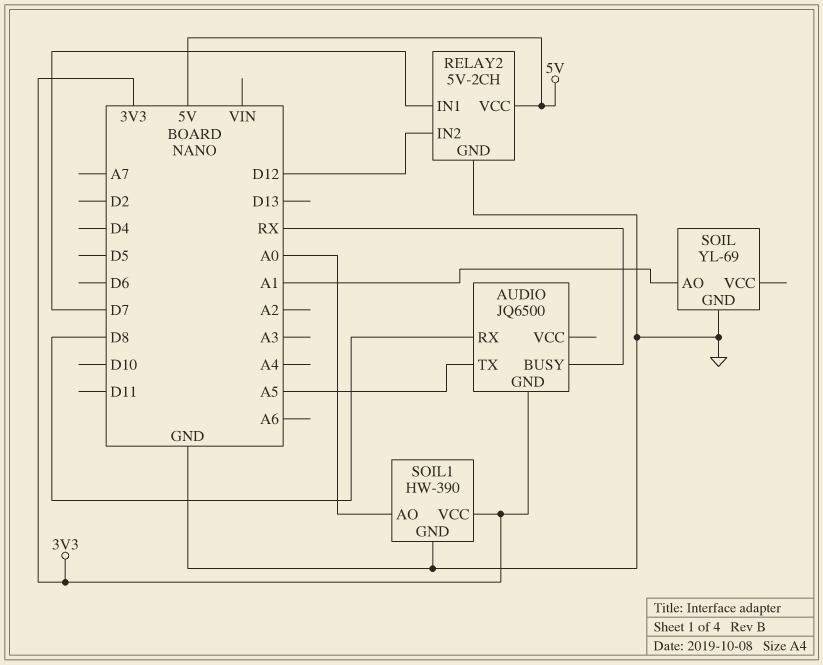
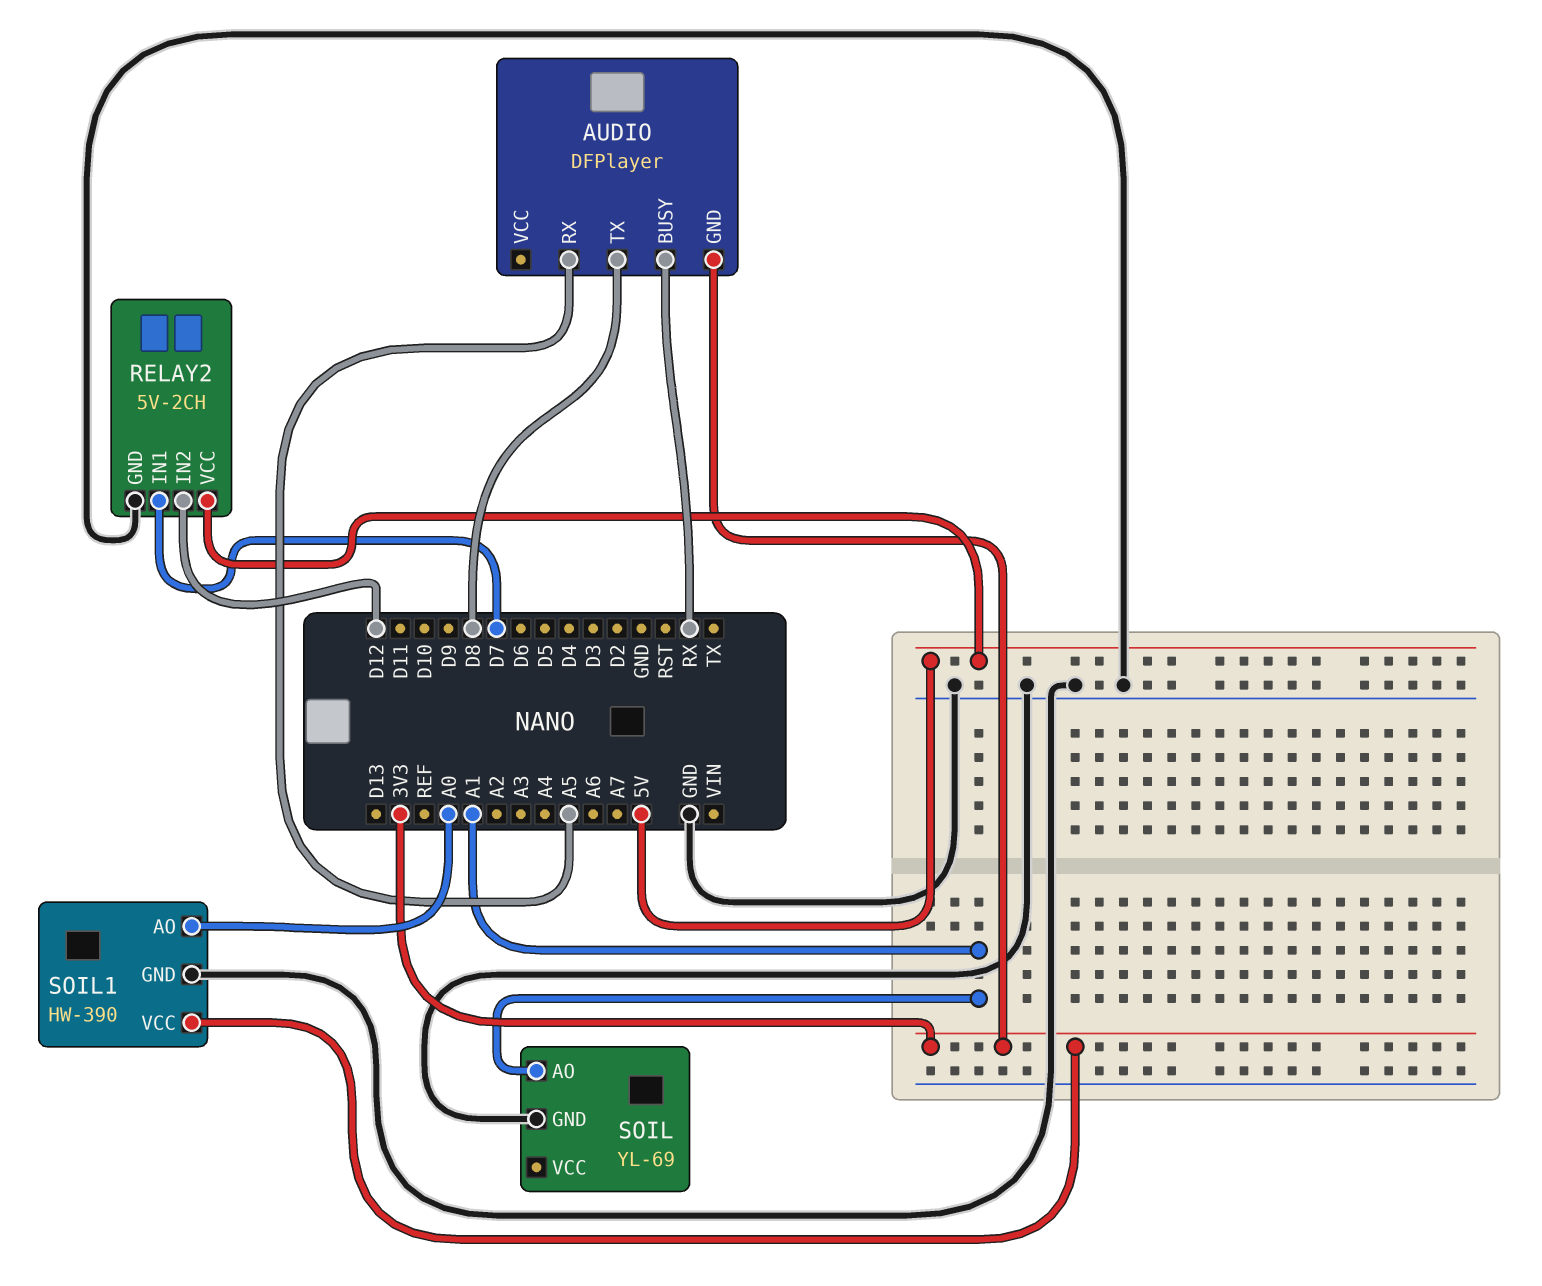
AUDIO: JQ6500 -> DFPlayer
AUDIO pin RX: D8 -> A5
AUDIO pin TX: A5 -> D8

